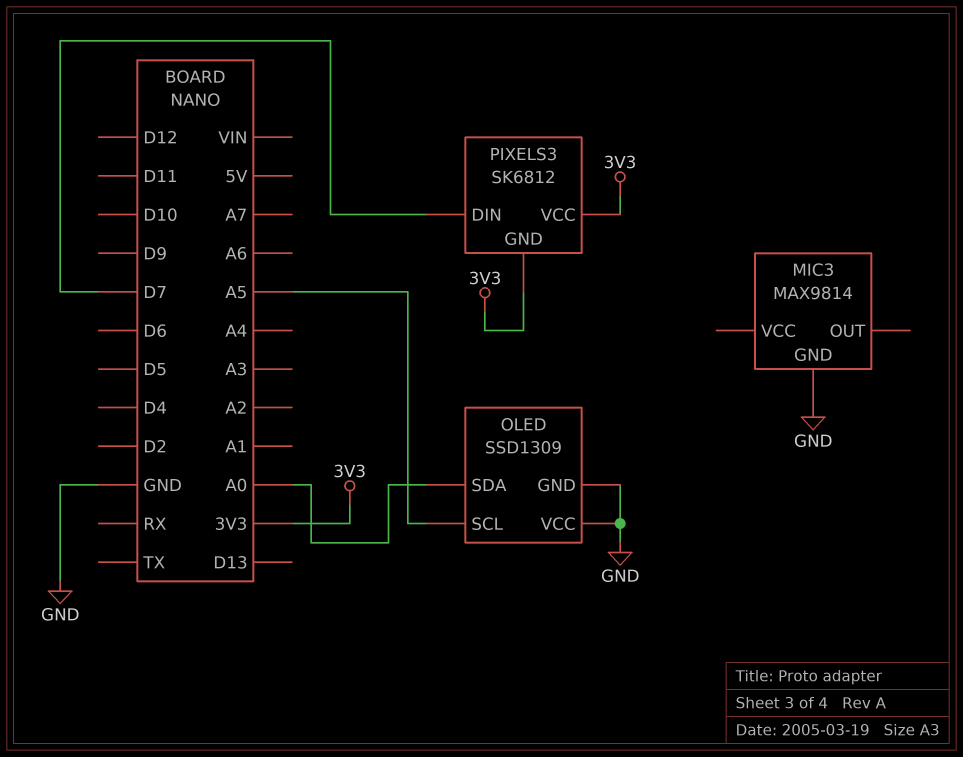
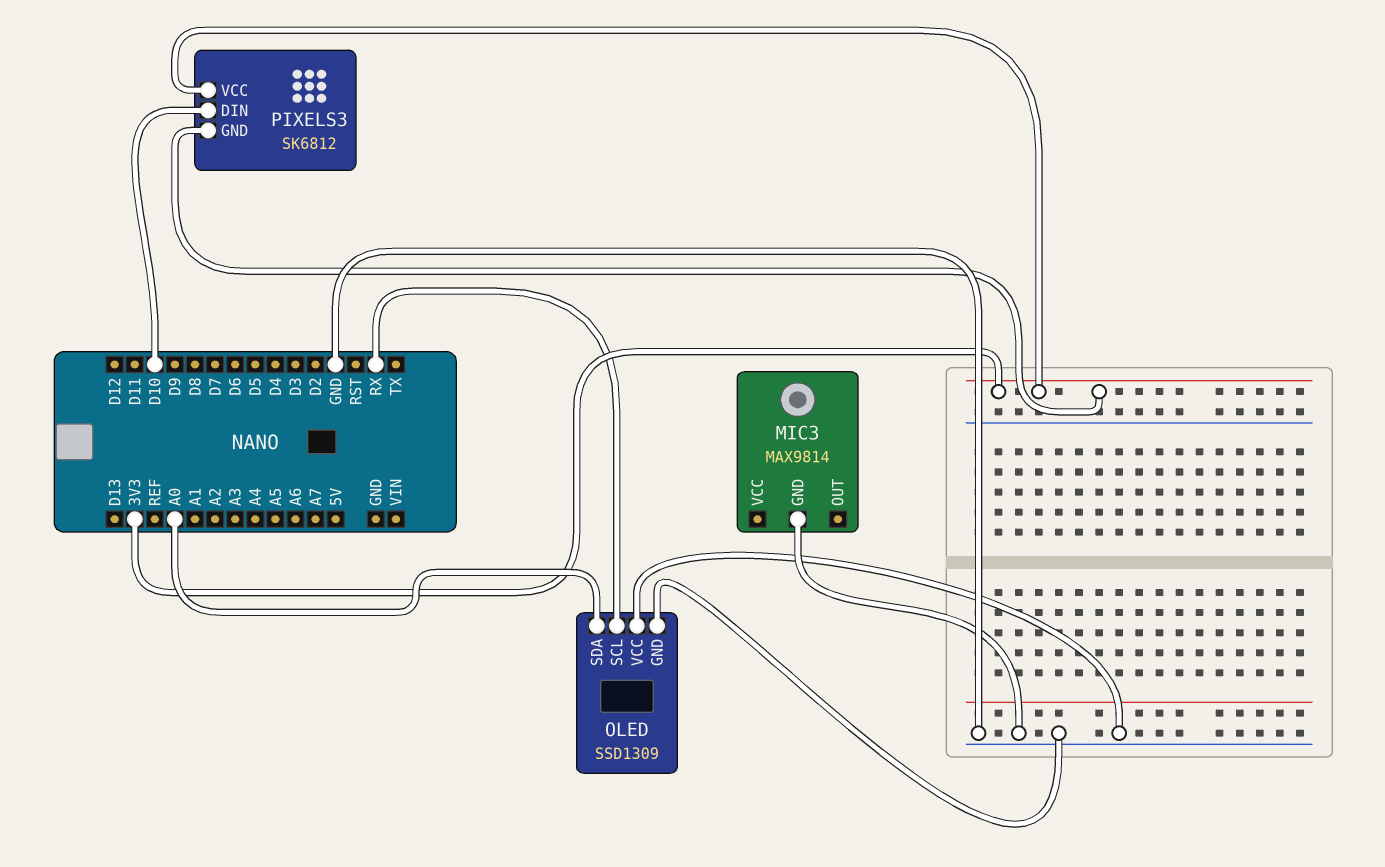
OLED pin SCL: A5 -> RX
PIXELS3 pin DIN: D7 -> D10

